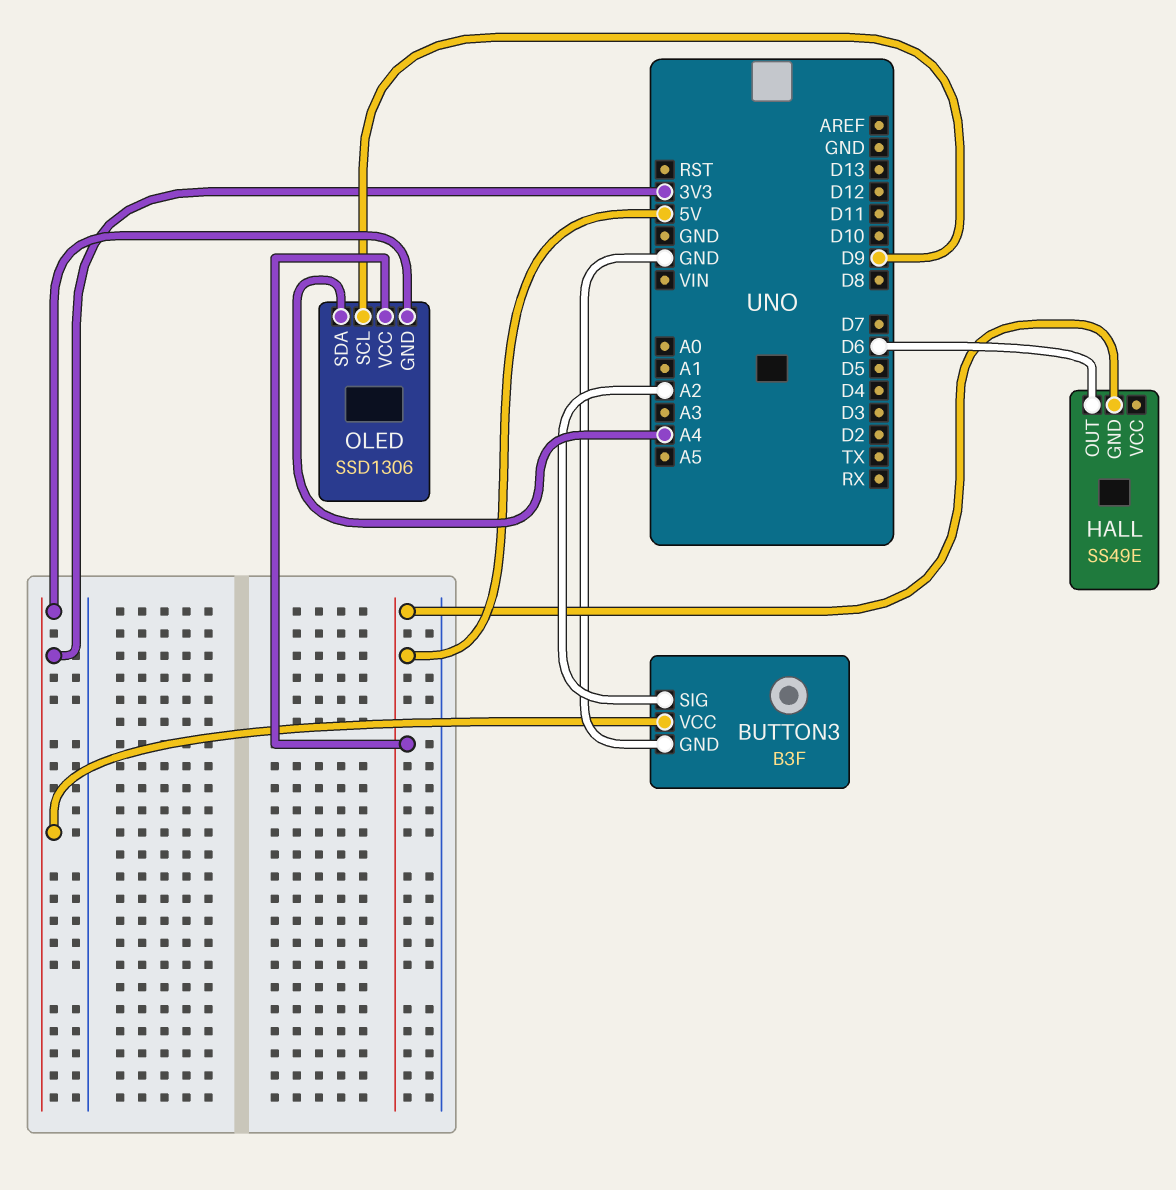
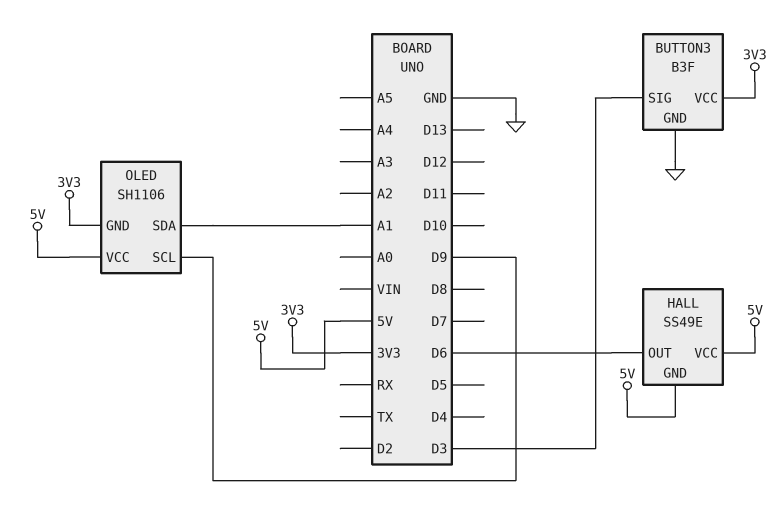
BUTTON3 pin SIG: A2 -> D3
HALL pin VCC: none -> 5V
OLED: SSD1306 -> SH1106
OLED pin SDA: A4 -> A1

